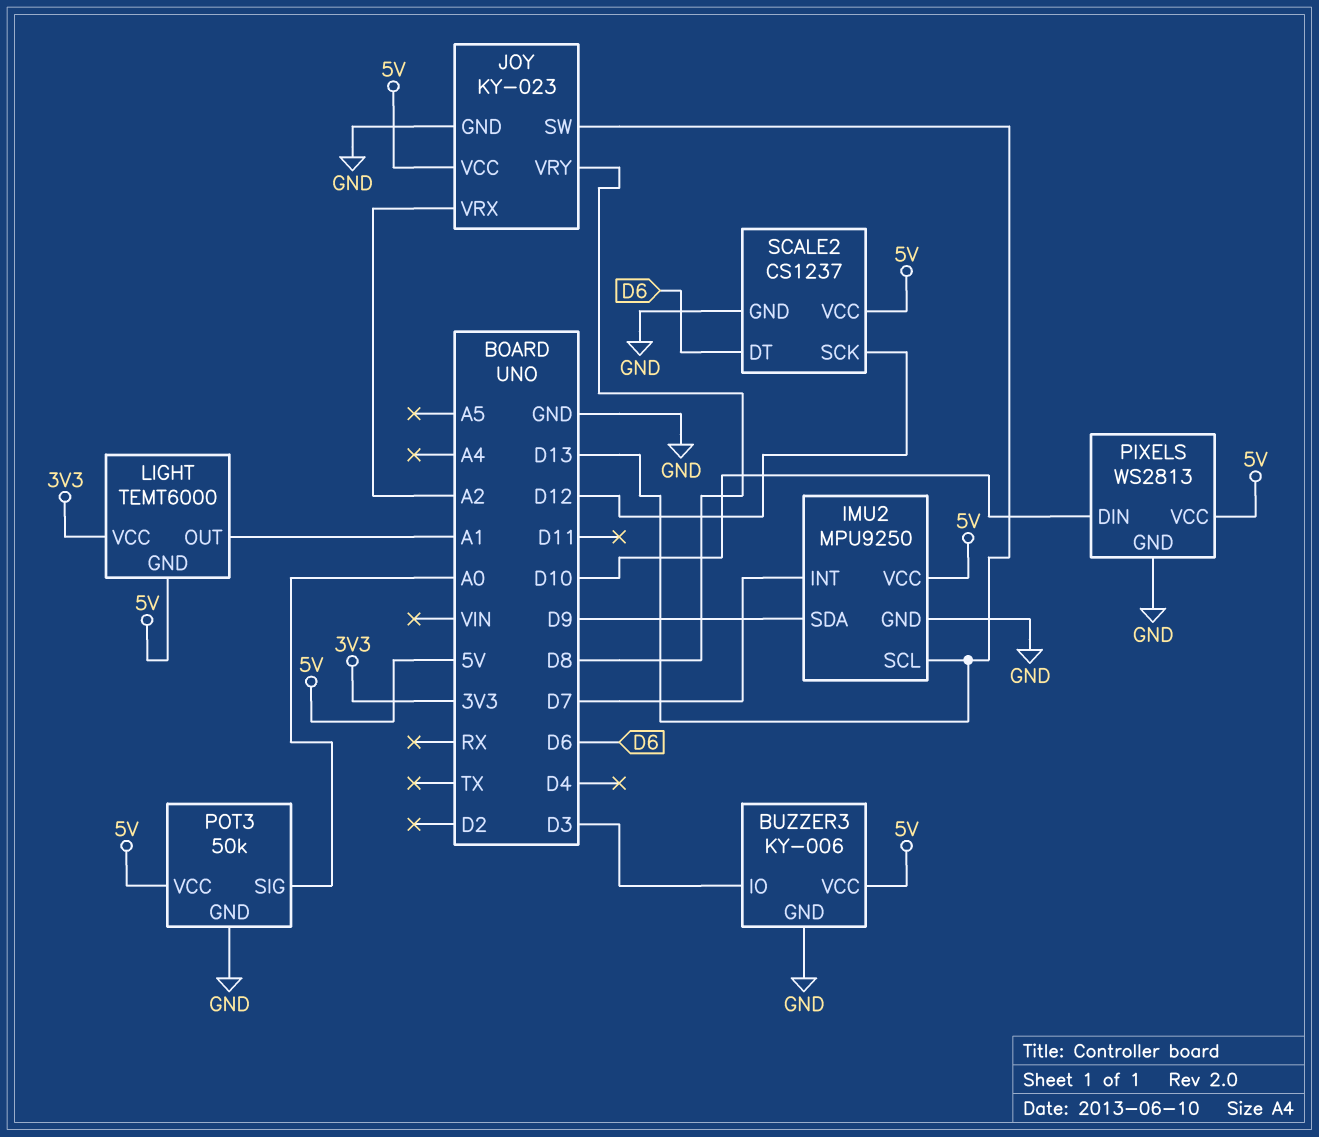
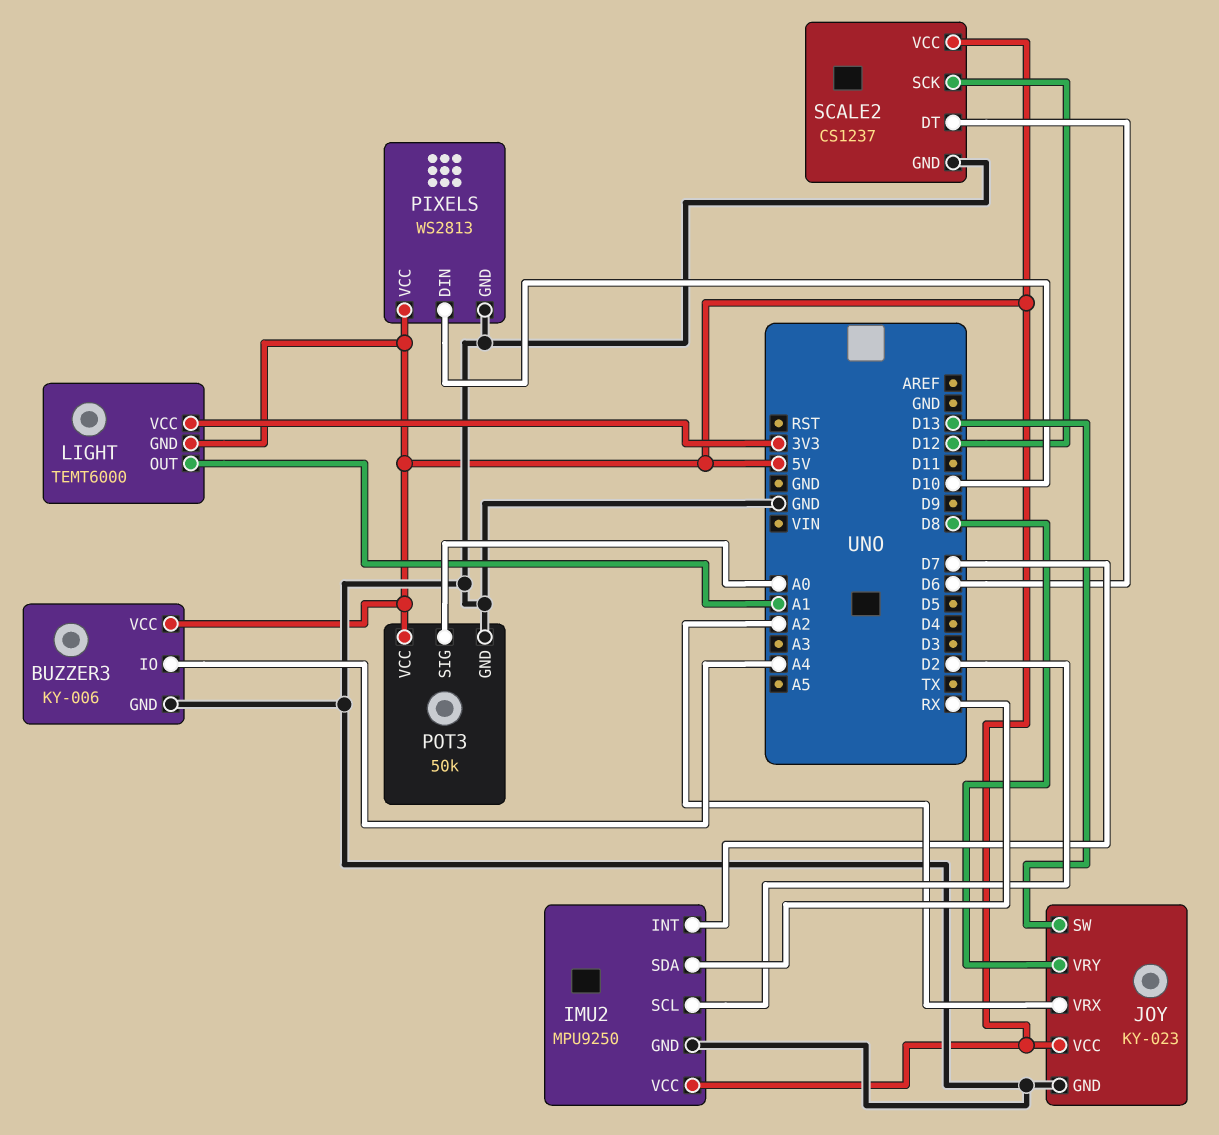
BUZZER3 pin IO: D3 -> A4
IMU2 pin SCL: D13 -> D2
IMU2 pin SDA: D9 -> RX

